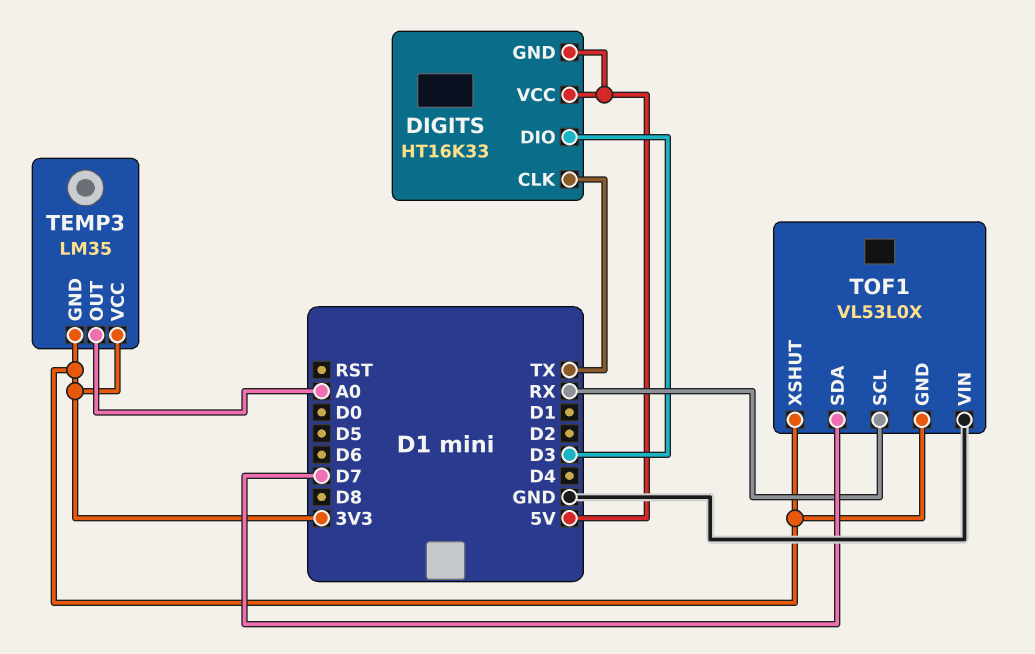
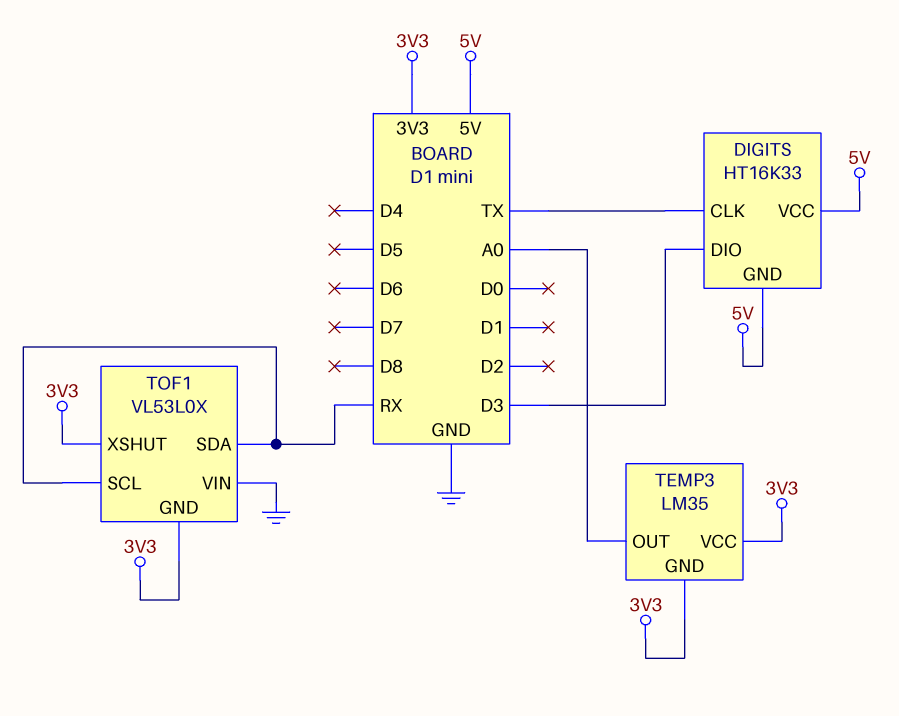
TOF1 pin SDA: D7 -> RX

